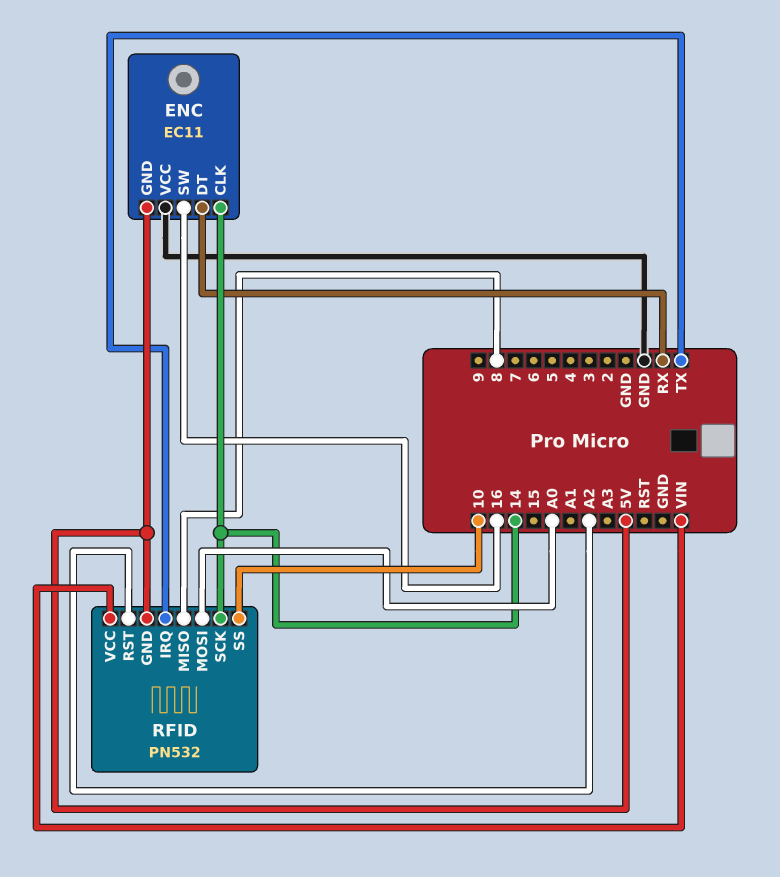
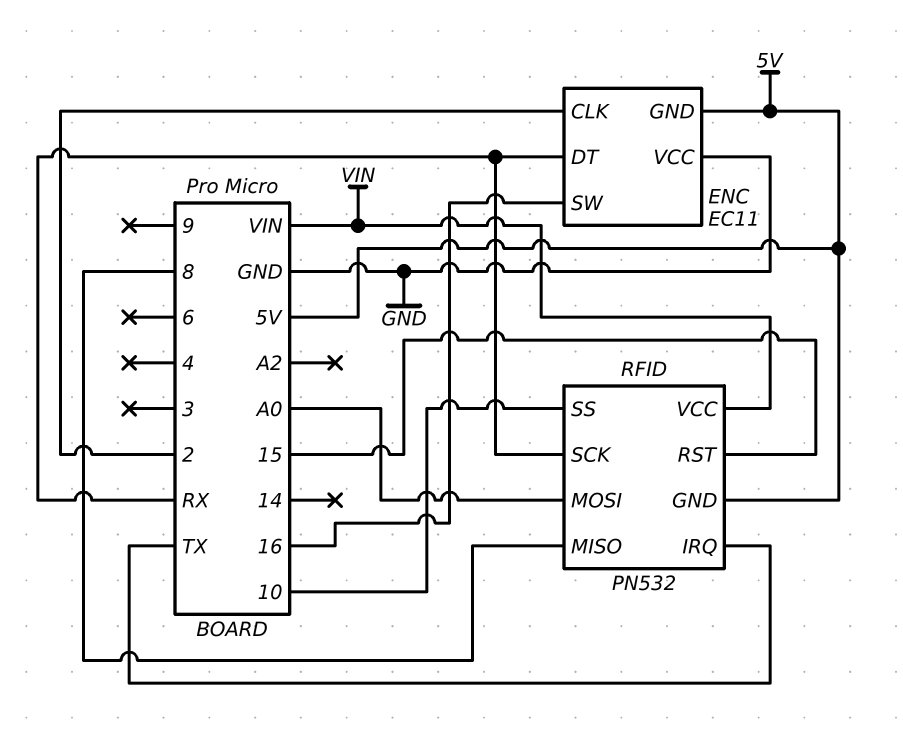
ENC pin CLK: 14 -> 2
RFID pin RST: A2 -> 15
RFID pin SCK: 14 -> RX

